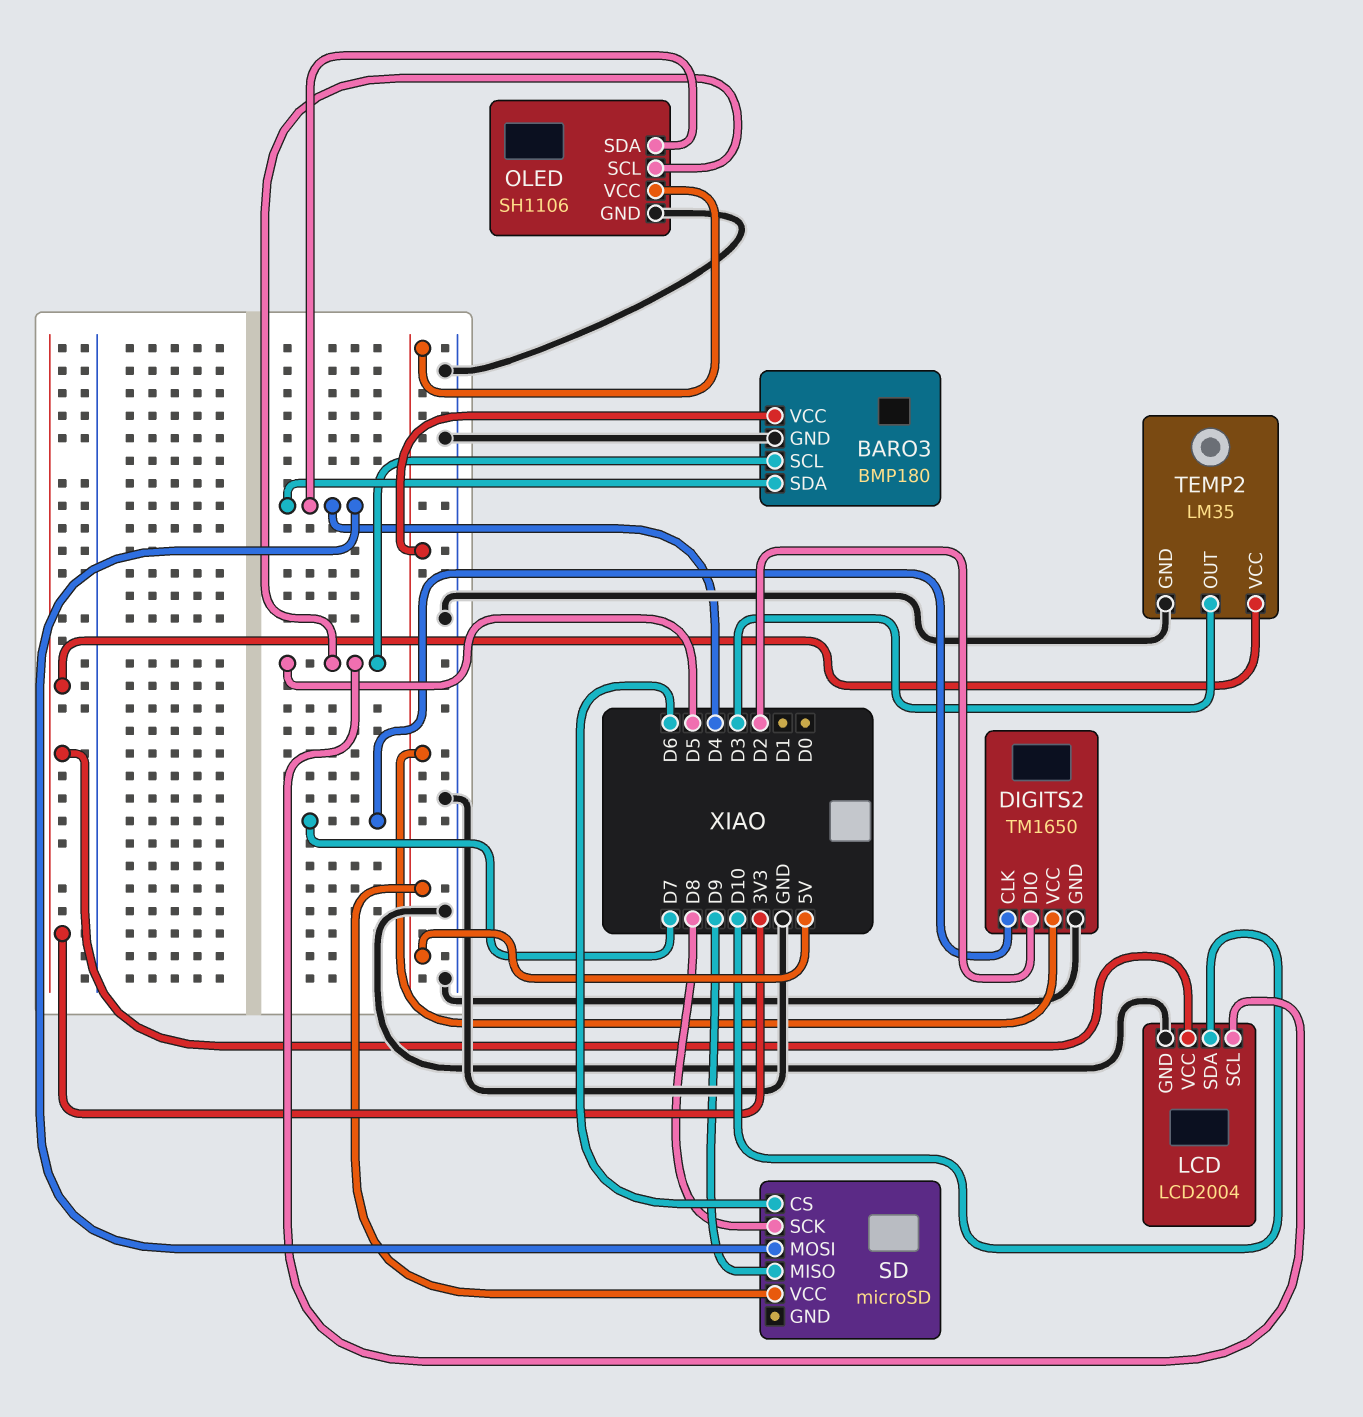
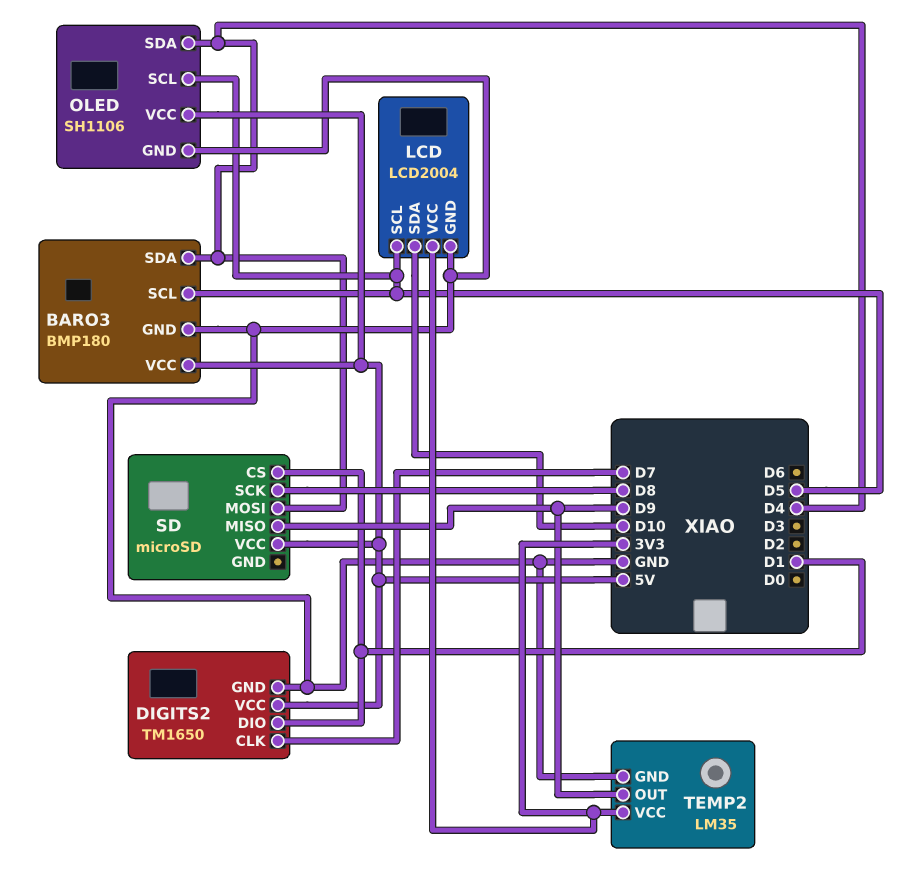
DIGITS2 pin DIO: D2 -> D1
SD pin CS: D6 -> D1
TEMP2 pin OUT: D3 -> D9

